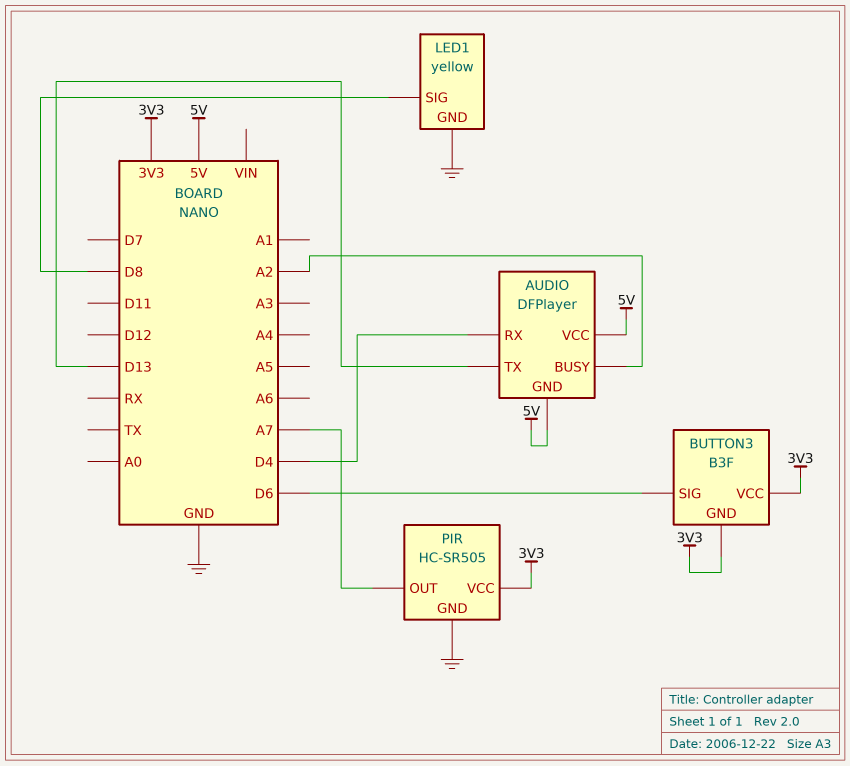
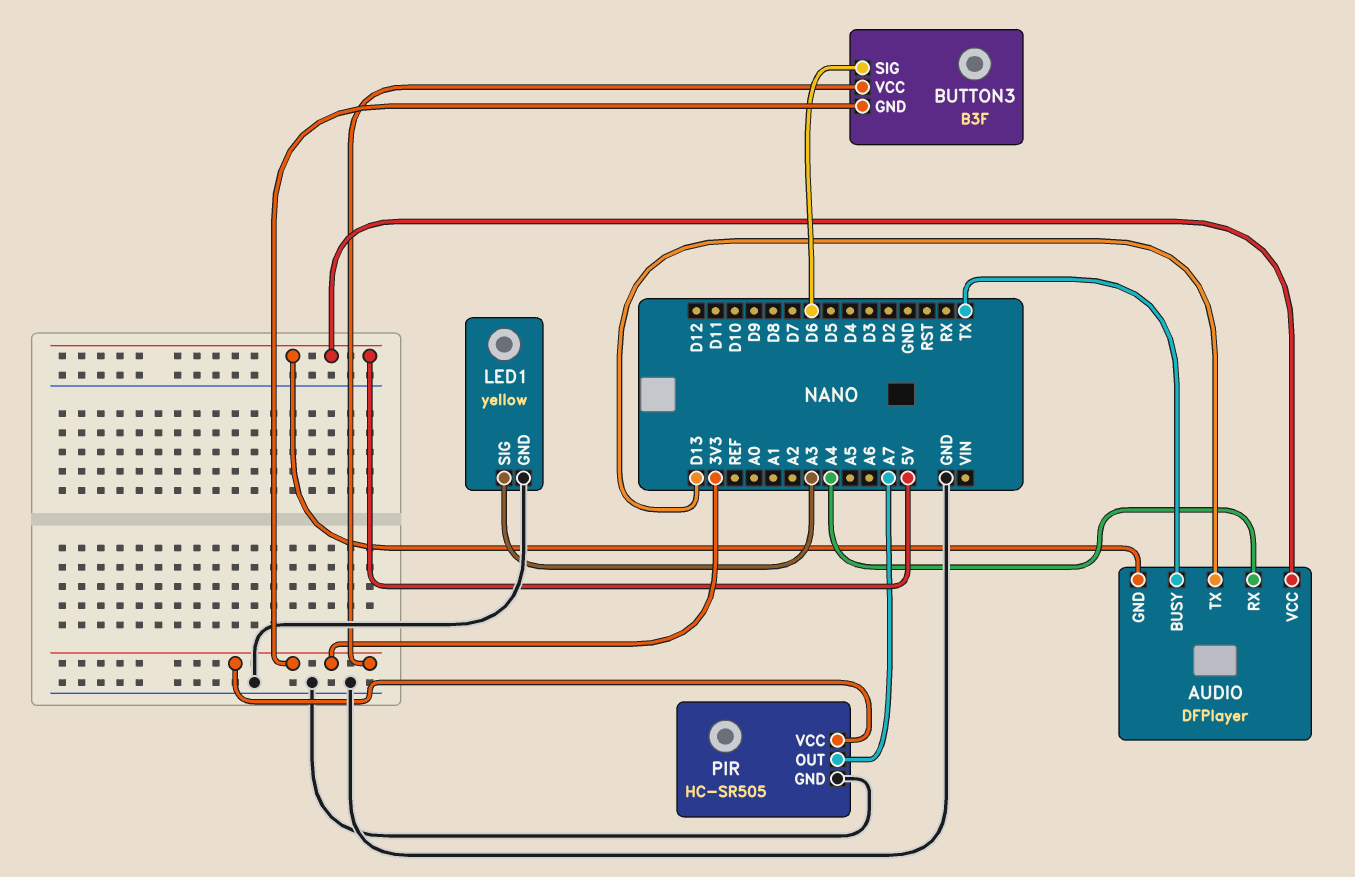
AUDIO pin BUSY: A2 -> TX
AUDIO pin RX: D4 -> A4
LED1 pin SIG: D8 -> A3

